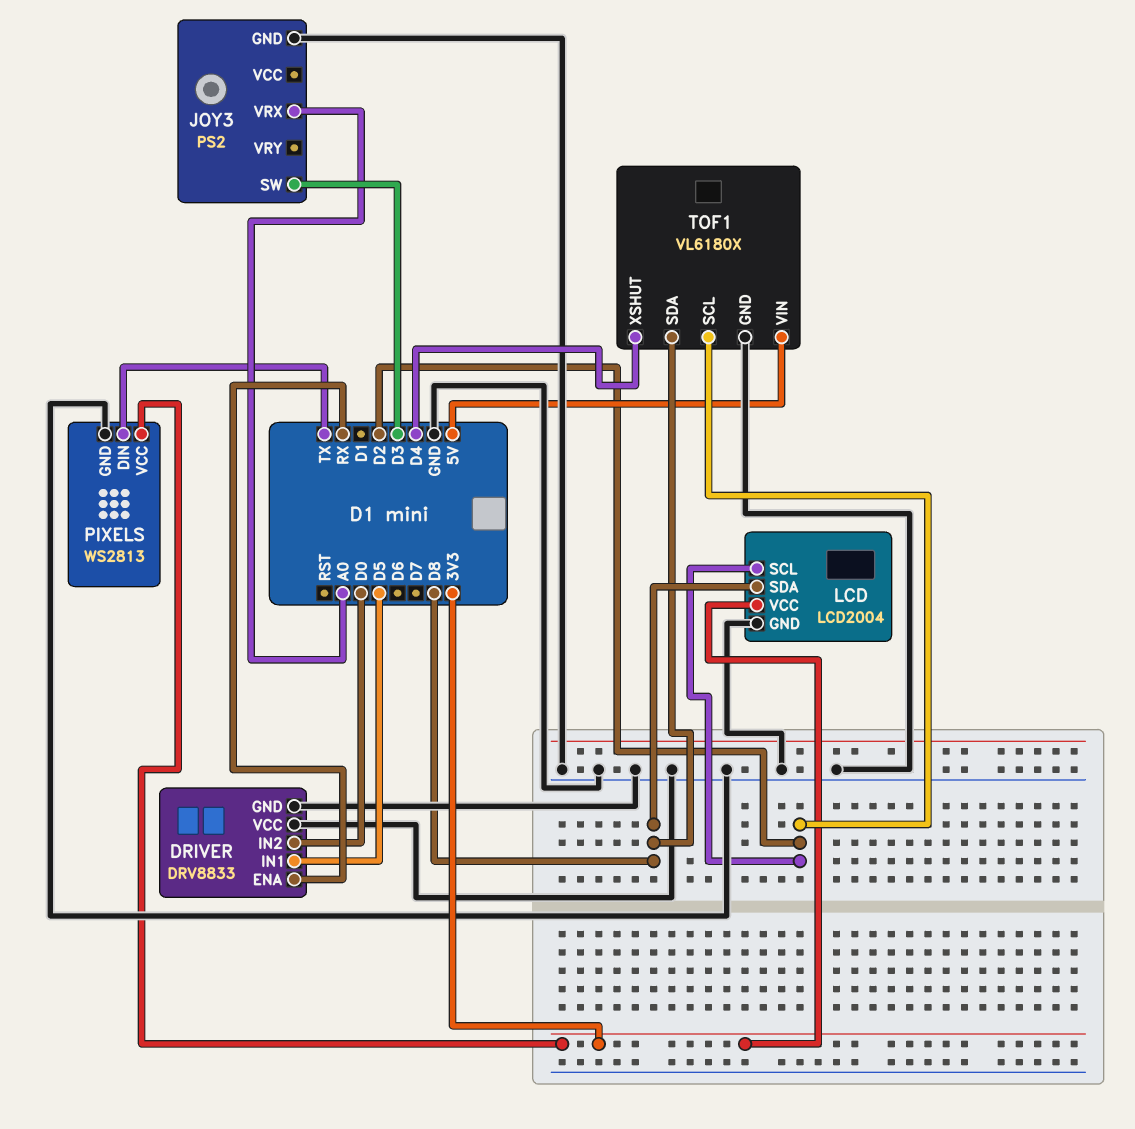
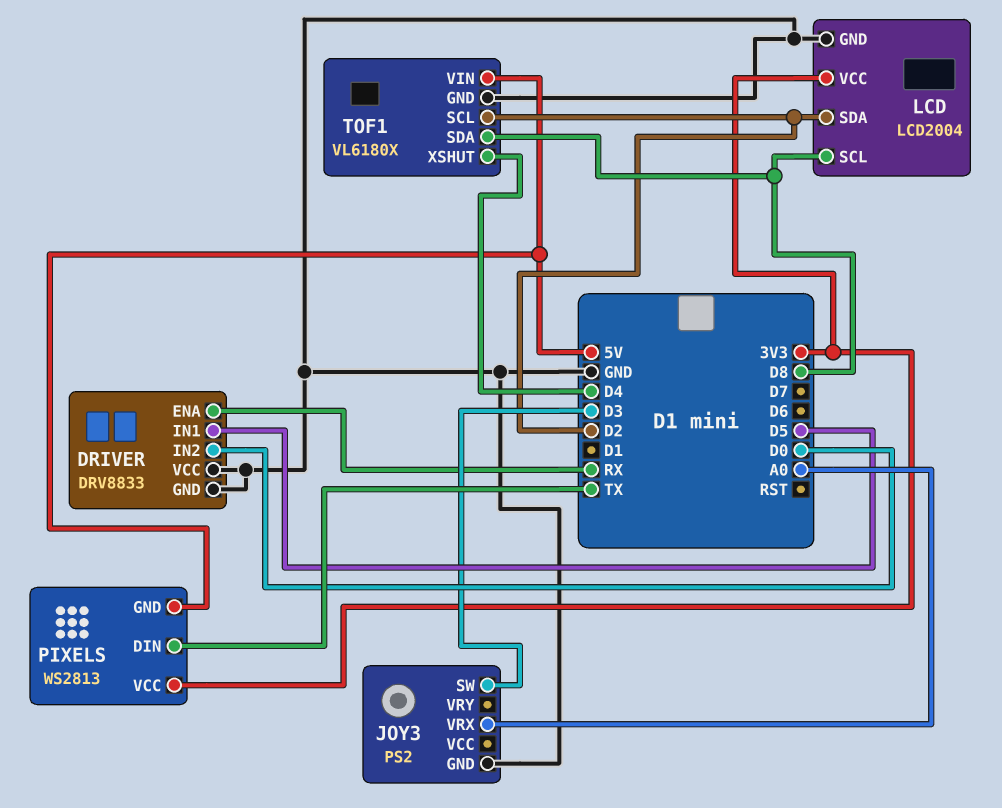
LCD pin SCL: D2 -> D8
LCD pin SDA: D8 -> D2
PIXELS pin GND: GND -> 5V

